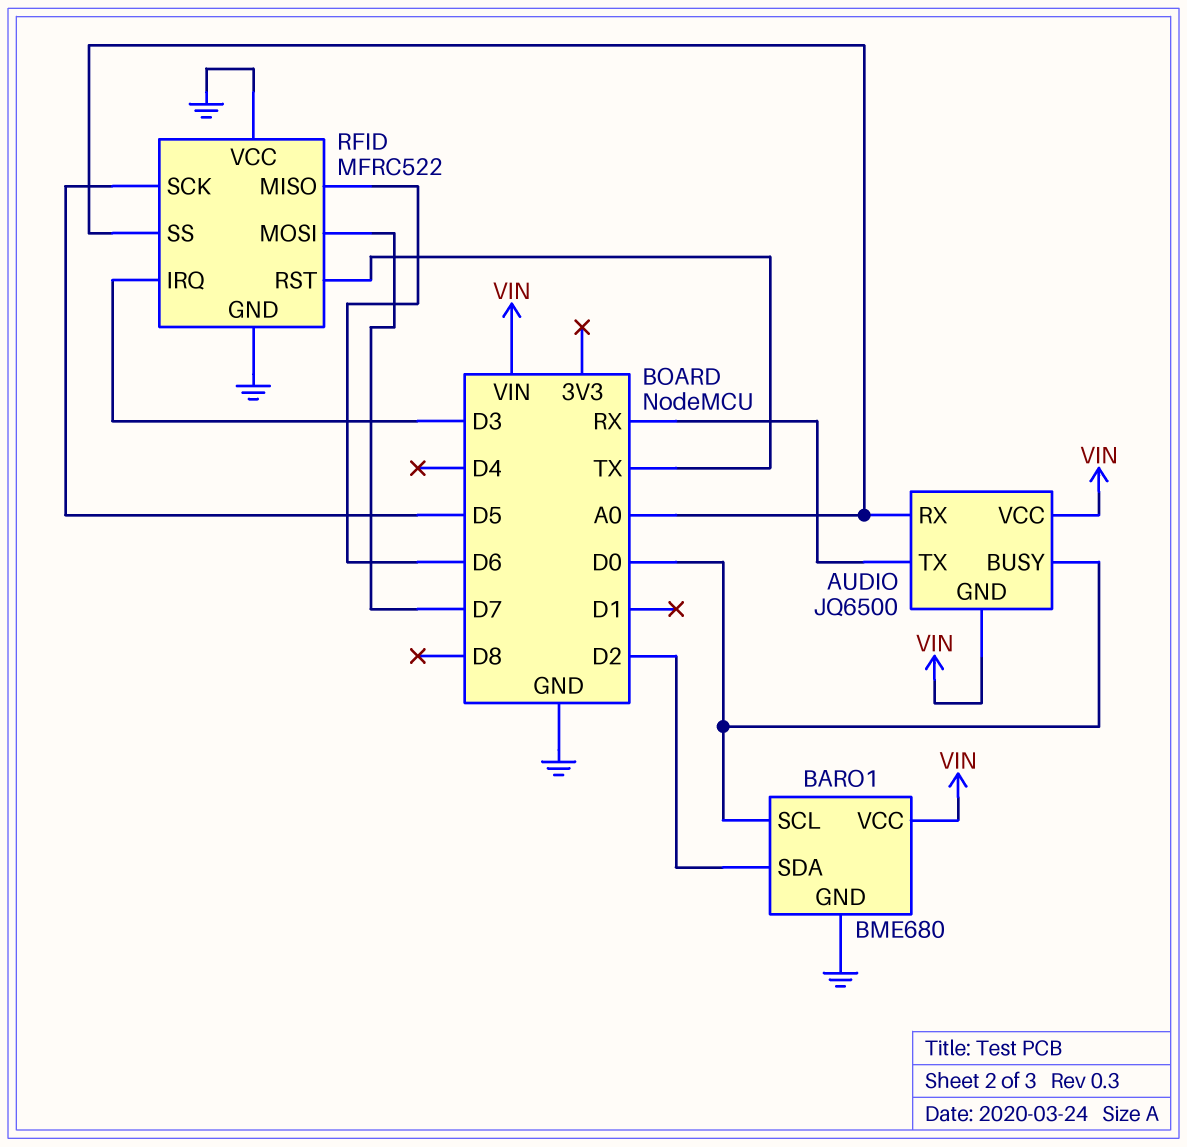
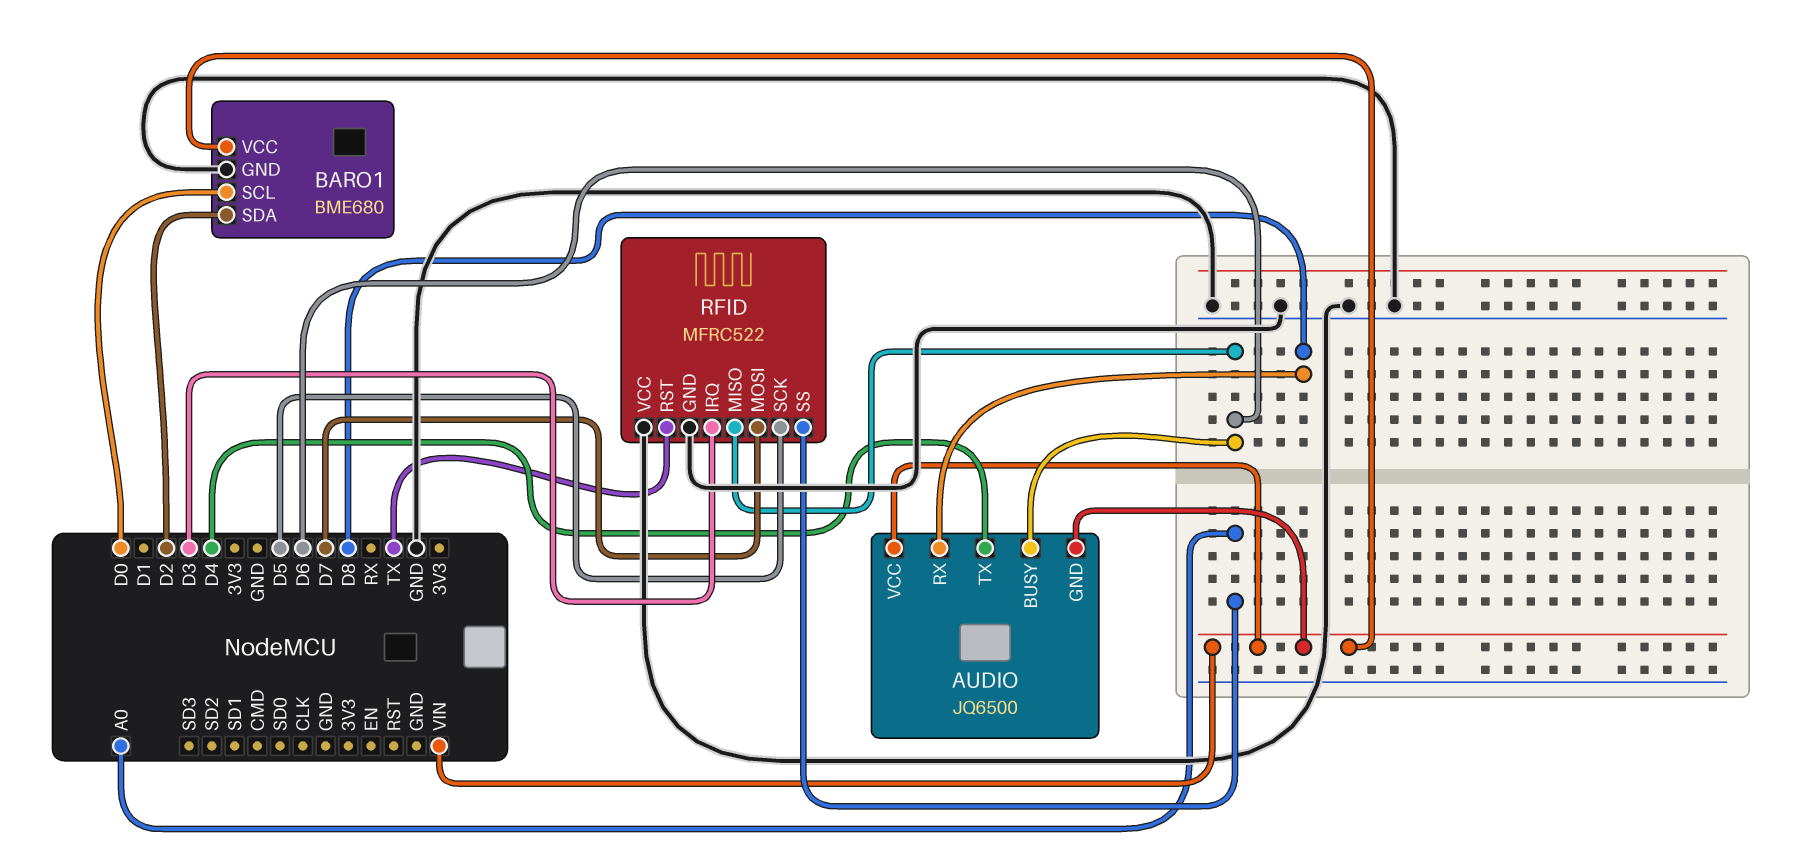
AUDIO pin BUSY: D0 -> D6
AUDIO pin RX: A0 -> D8
AUDIO pin TX: RX -> D4

